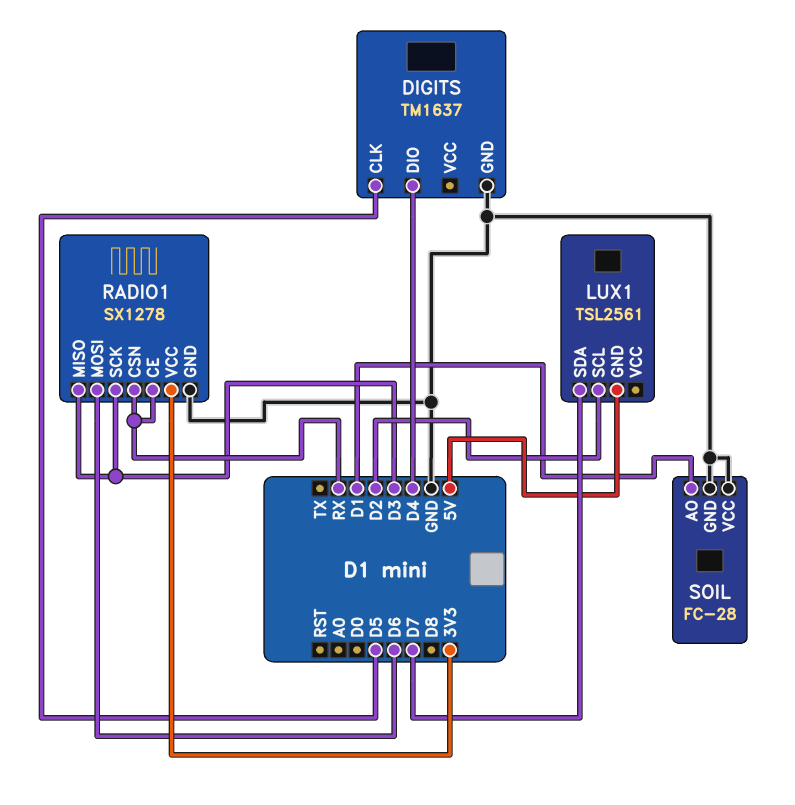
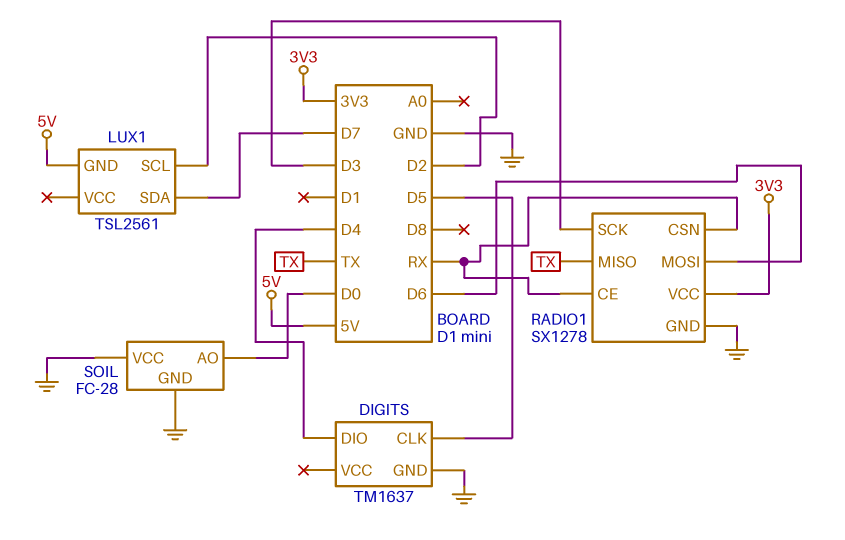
RADIO1 pin MISO: D3 -> TX
SOIL pin AO: D1 -> D0

